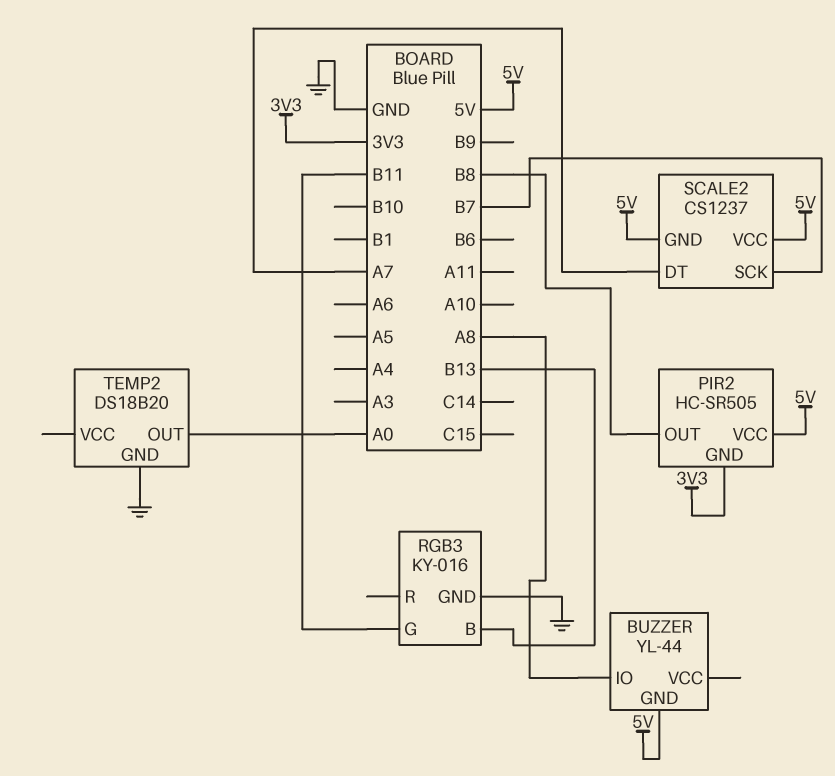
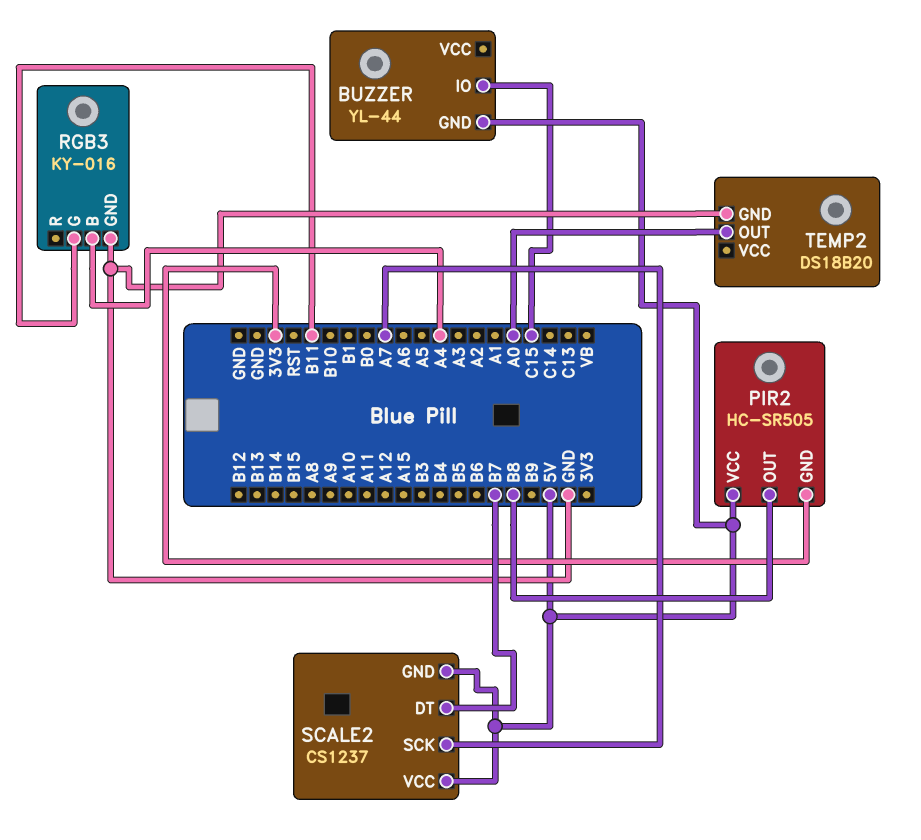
BUZZER pin IO: A8 -> C15
RGB3 pin B: B13 -> A4
SCALE2 pin DT: A7 -> B7
SCALE2 pin SCK: B7 -> A7

